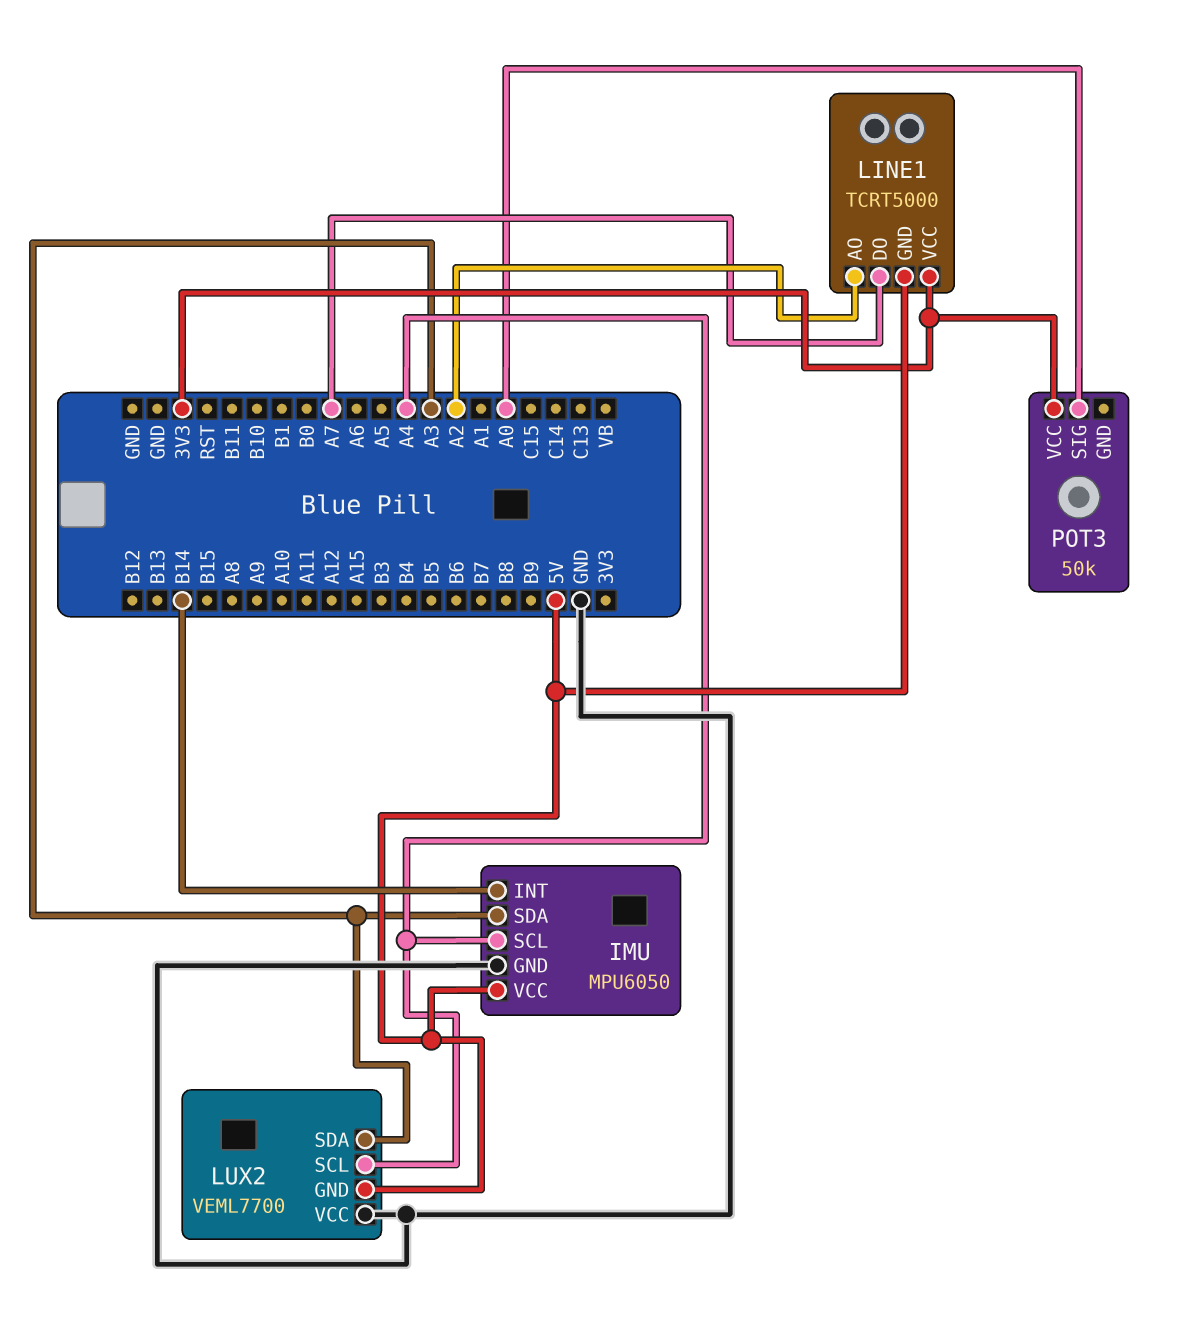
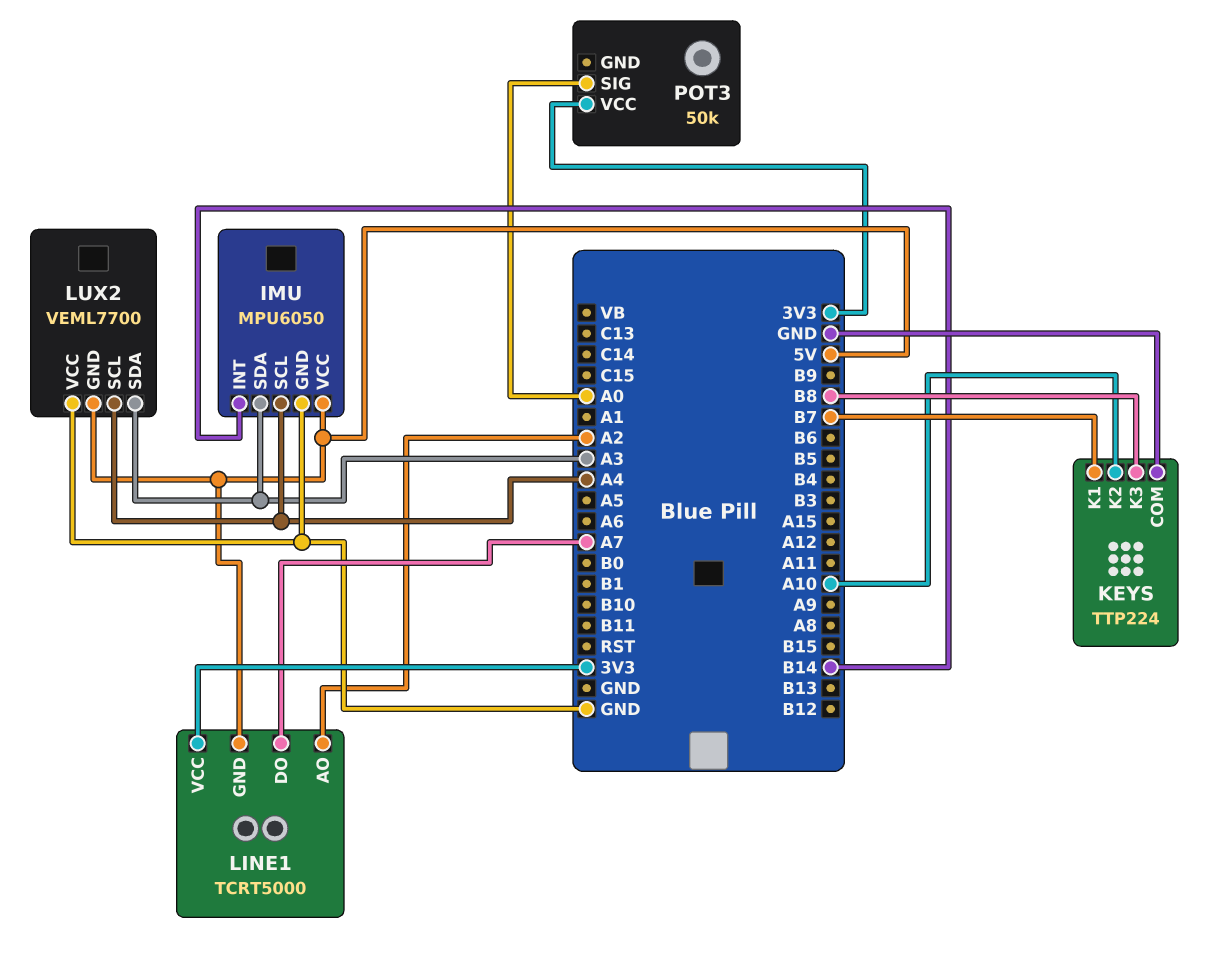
KEYS: none -> TTP224
KEYS pin COM: none -> GND
KEYS pin K1: none -> B7
KEYS pin K2: none -> A10
KEYS pin K3: none -> B8

